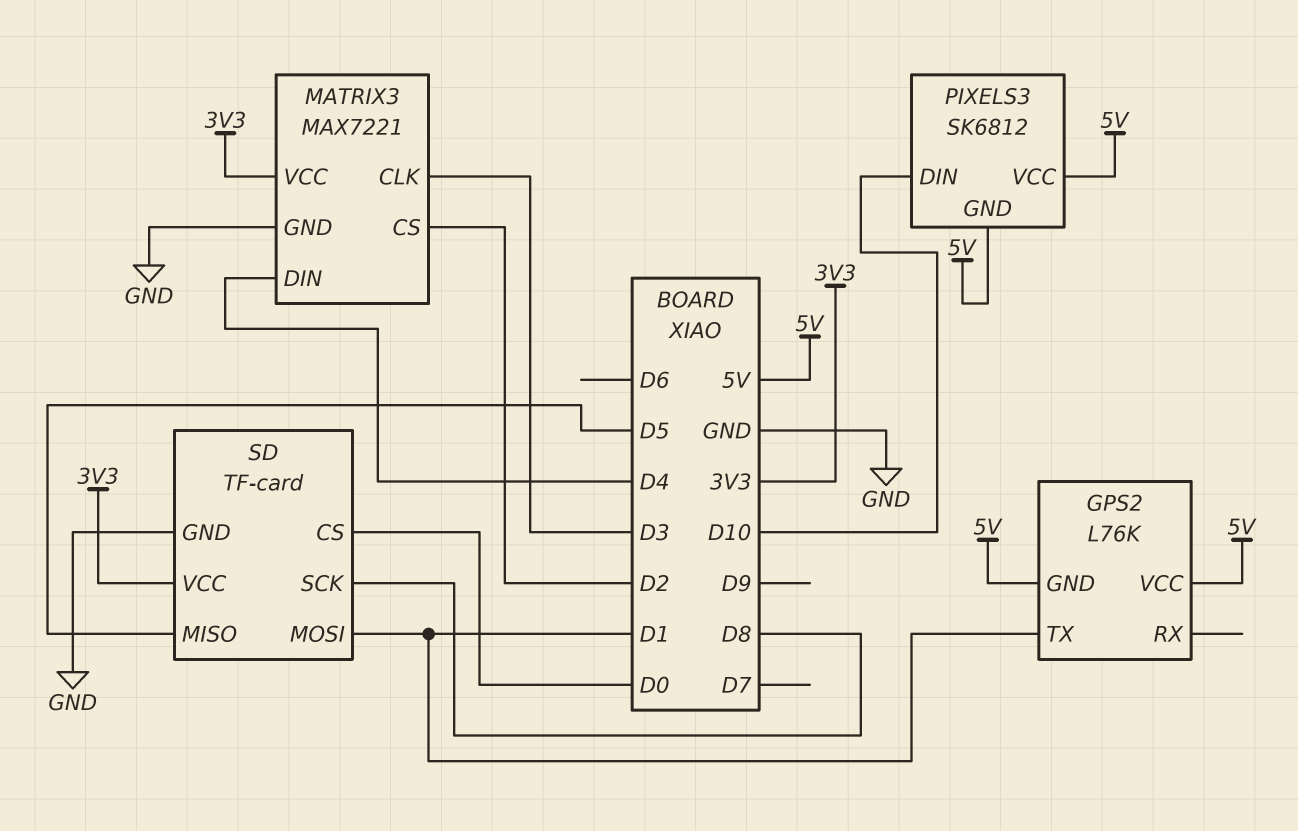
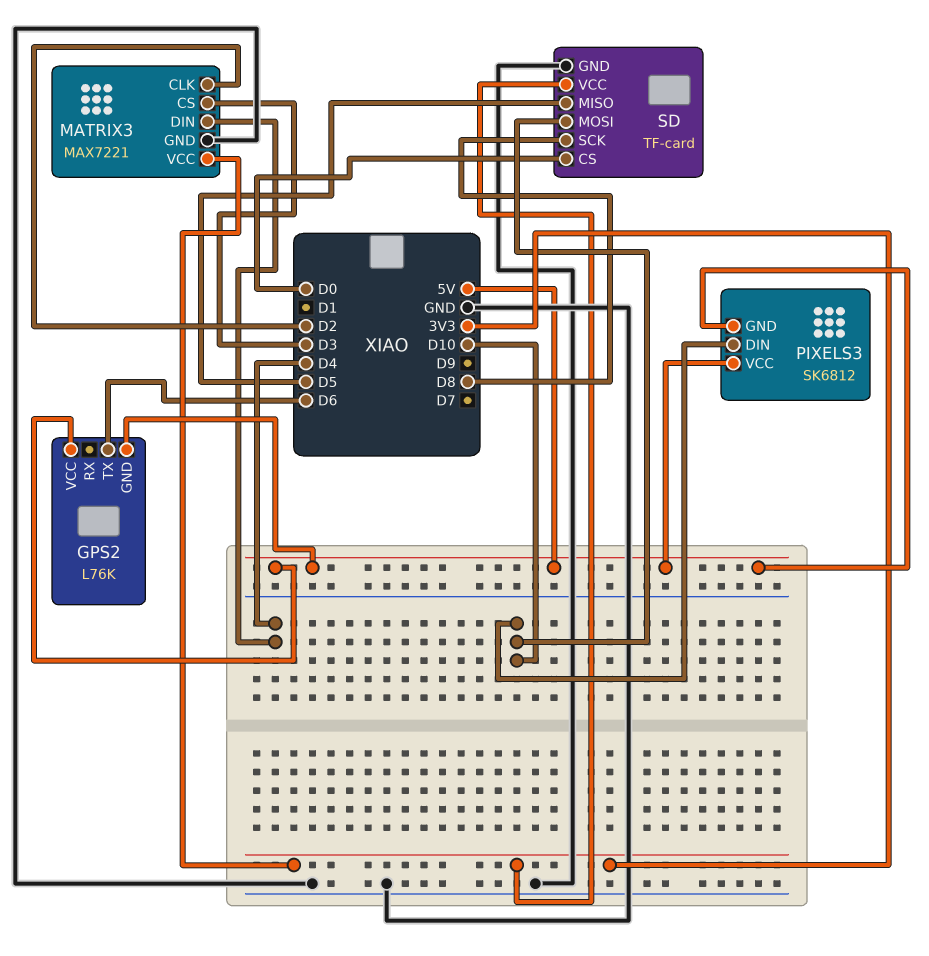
GPS2 pin TX: D1 -> D6
MATRIX3 pin CLK: D3 -> D2
MATRIX3 pin CS: D2 -> D3
SD pin MOSI: D1 -> D10

